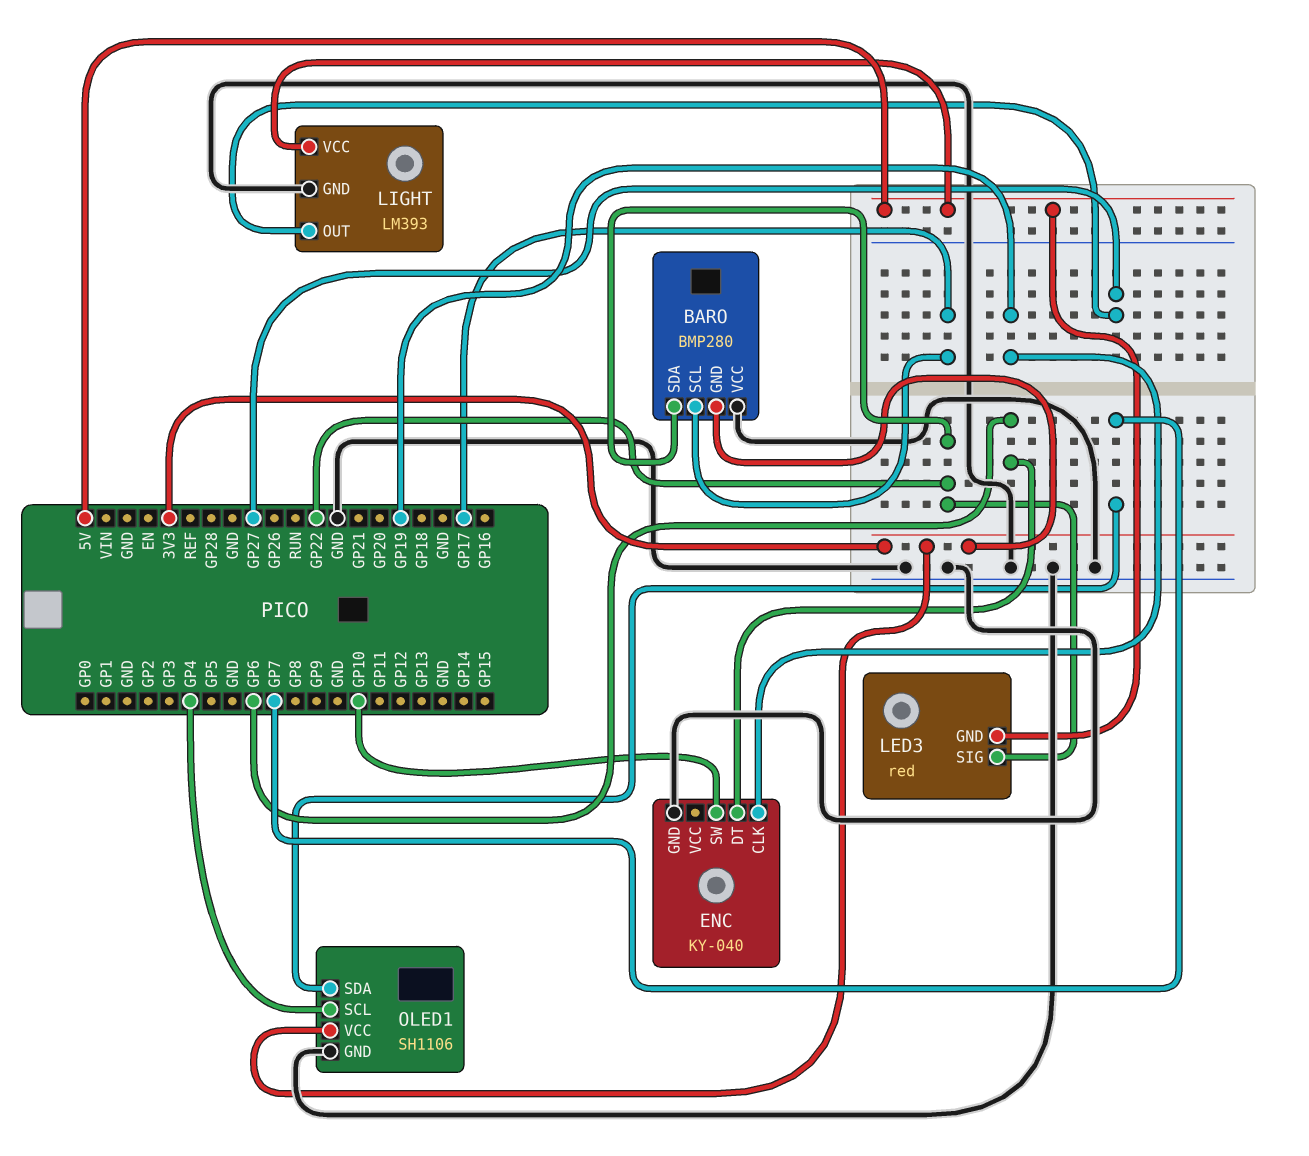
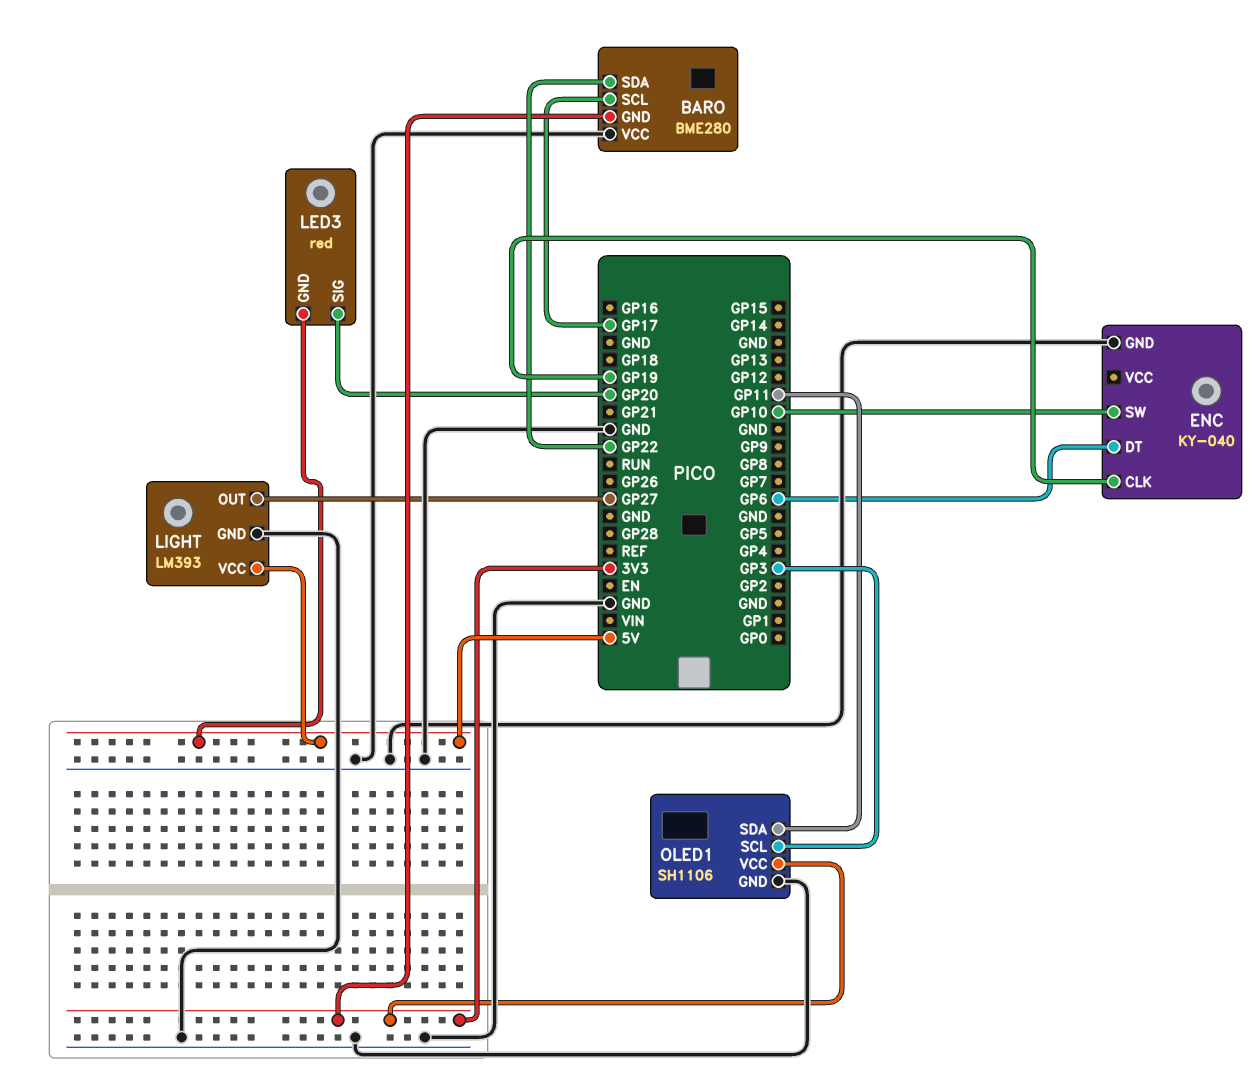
BARO: BMP280 -> BME280
LED3 pin SIG: GP22 -> GP20
OLED1 pin SCL: GP4 -> GP3
OLED1 pin SDA: GP7 -> GP11

